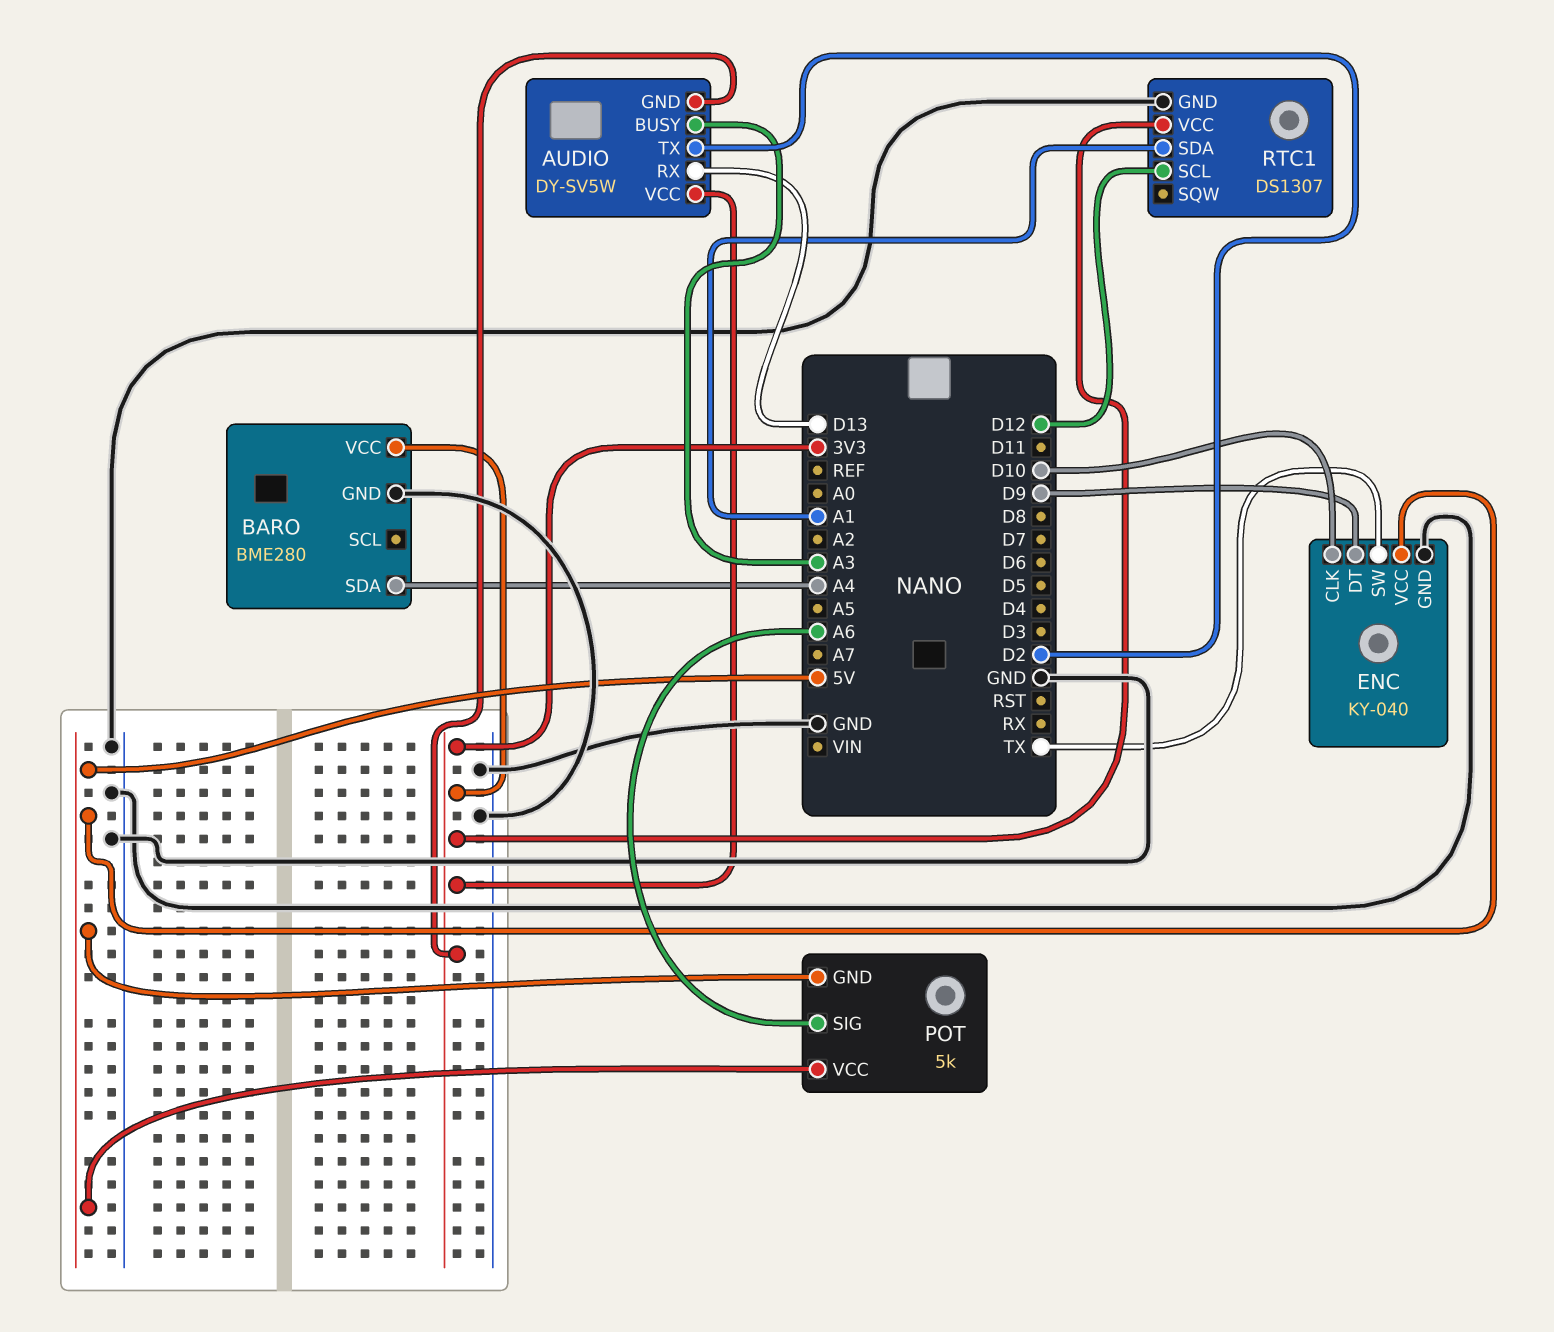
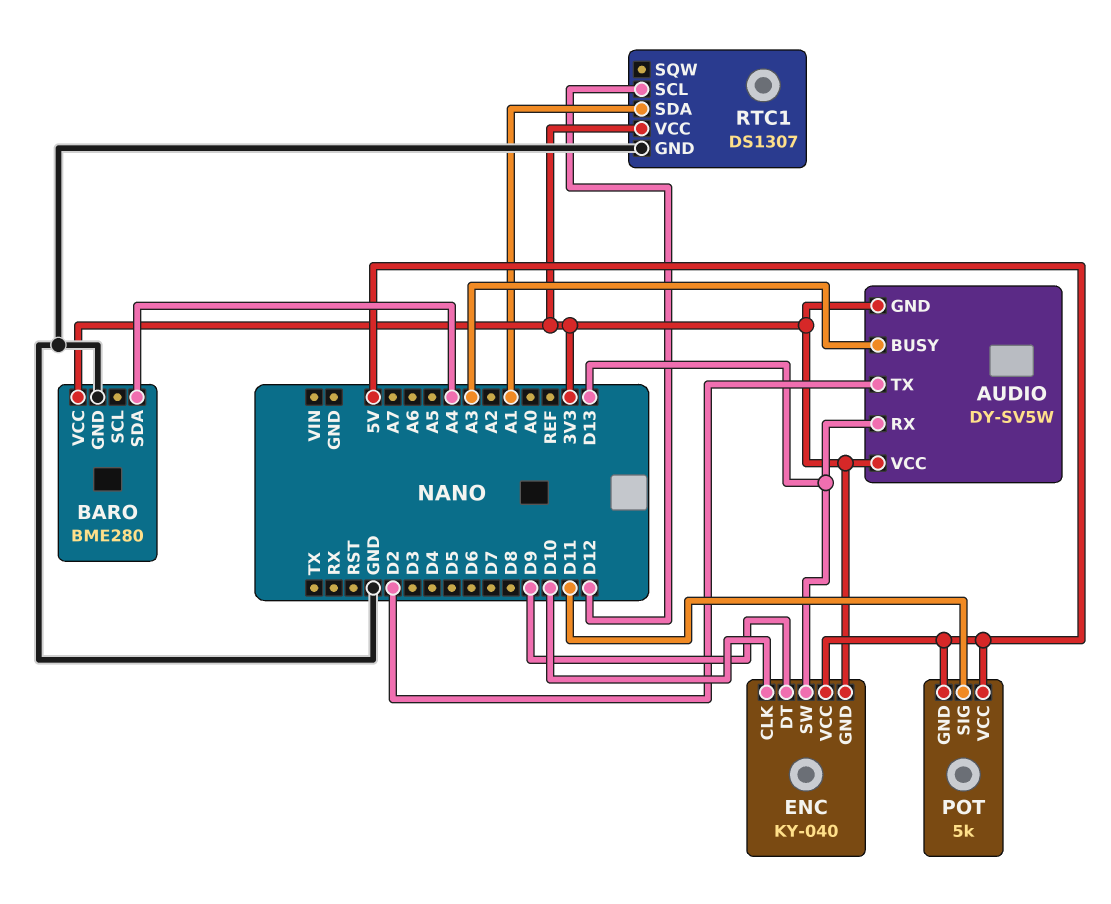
ENC pin GND: GND -> 3V3
ENC pin SW: TX -> D13
POT pin SIG: A6 -> D11

